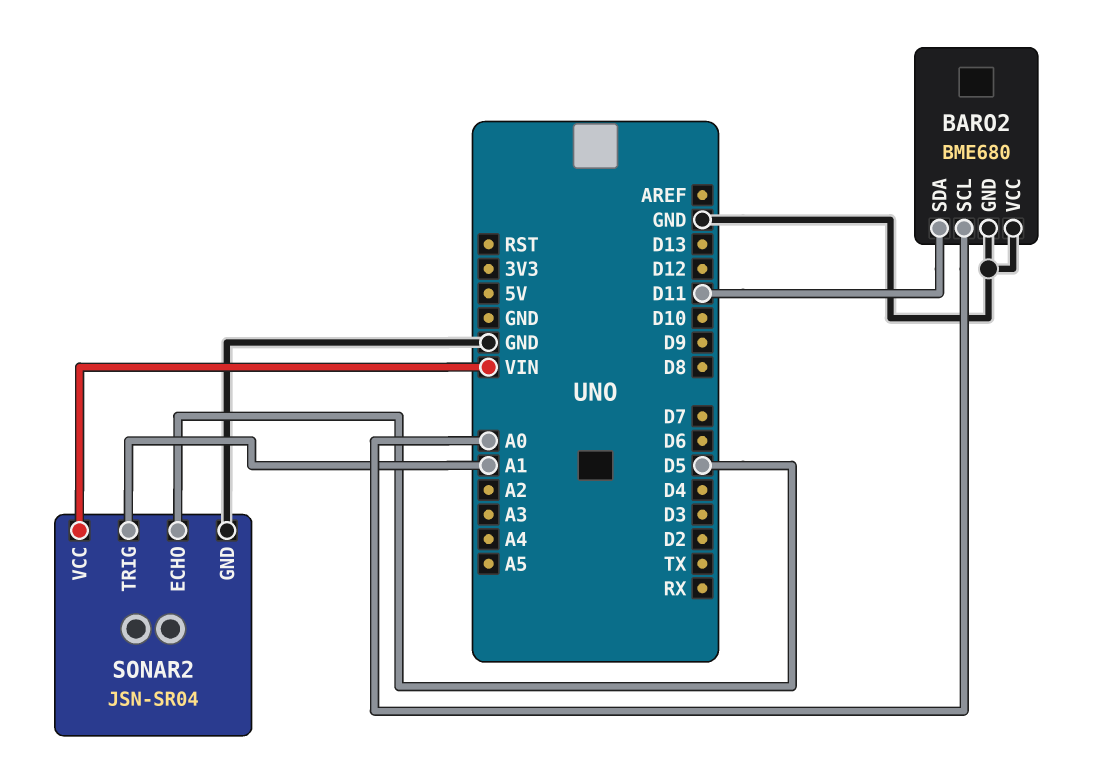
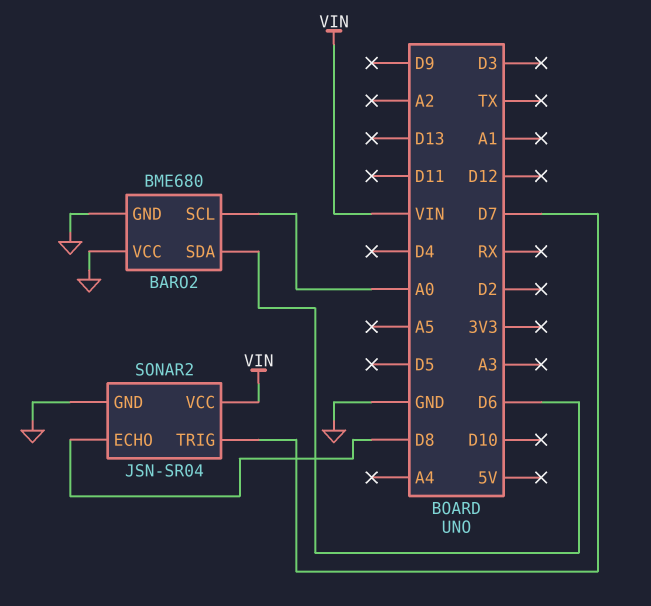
BARO2 pin SDA: D11 -> D6
SONAR2 pin ECHO: D5 -> D8
SONAR2 pin TRIG: A1 -> D7

